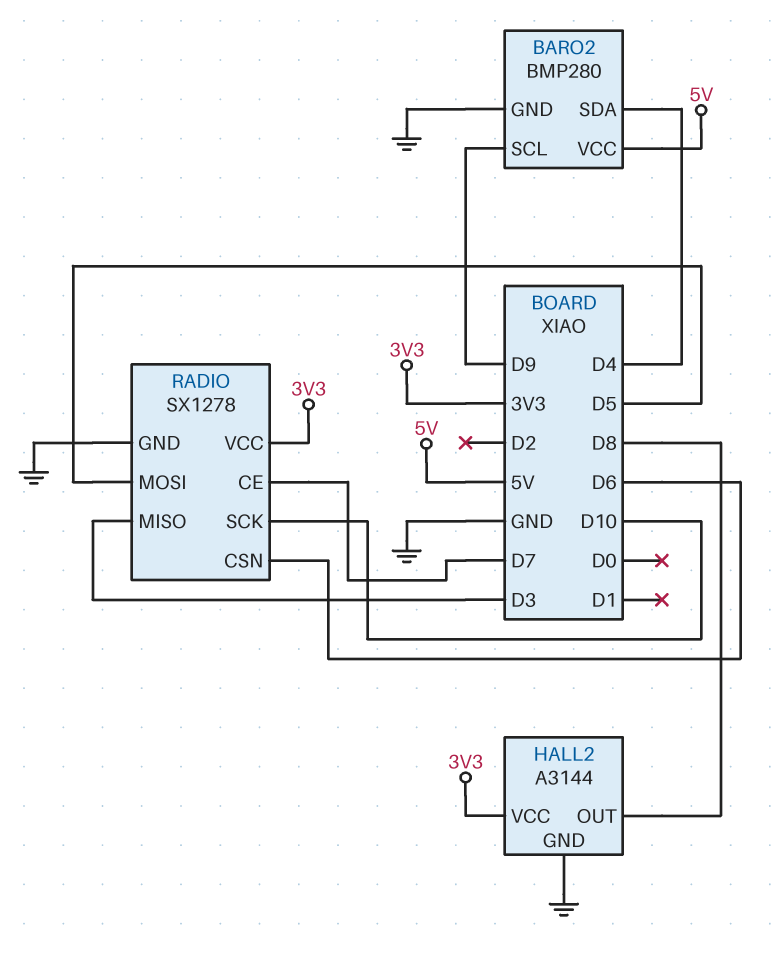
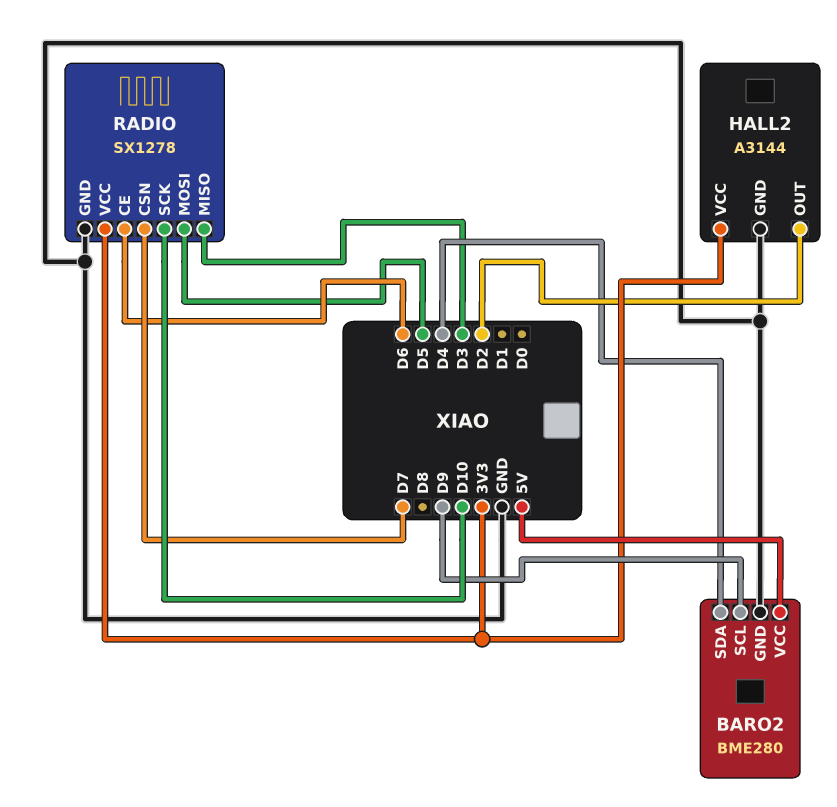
BARO2: BMP280 -> BME280
HALL2 pin OUT: D8 -> D2
RADIO pin CE: D7 -> D6
RADIO pin CSN: D6 -> D7

